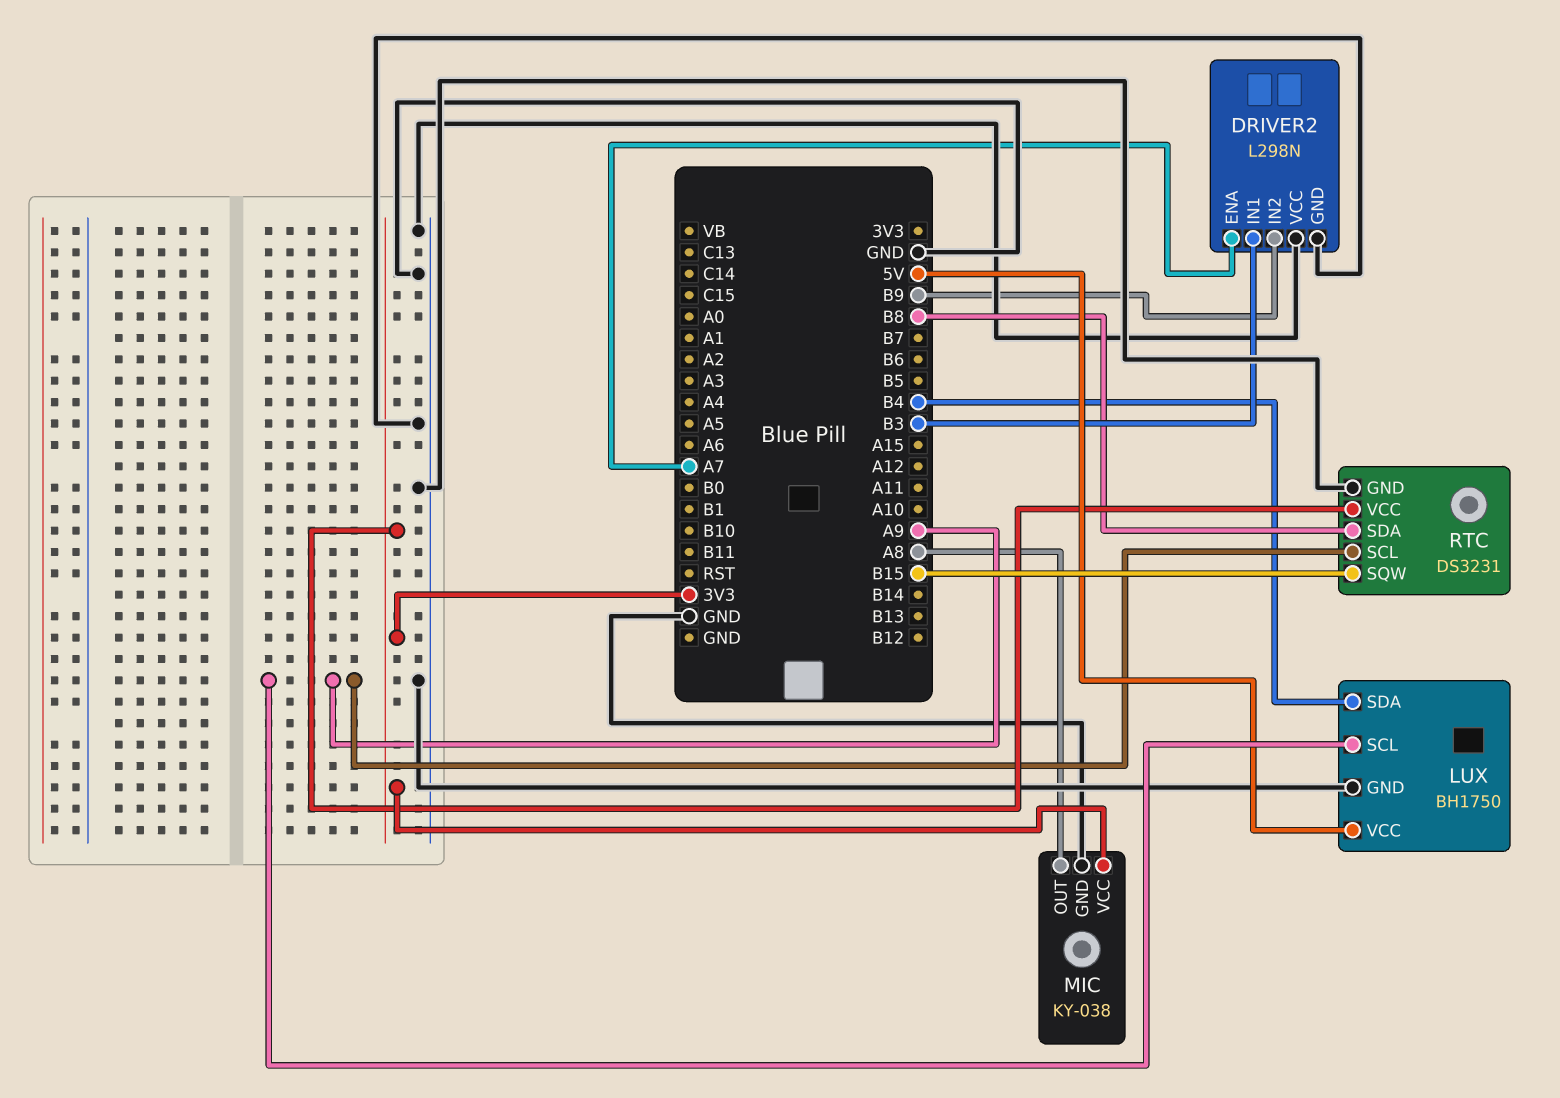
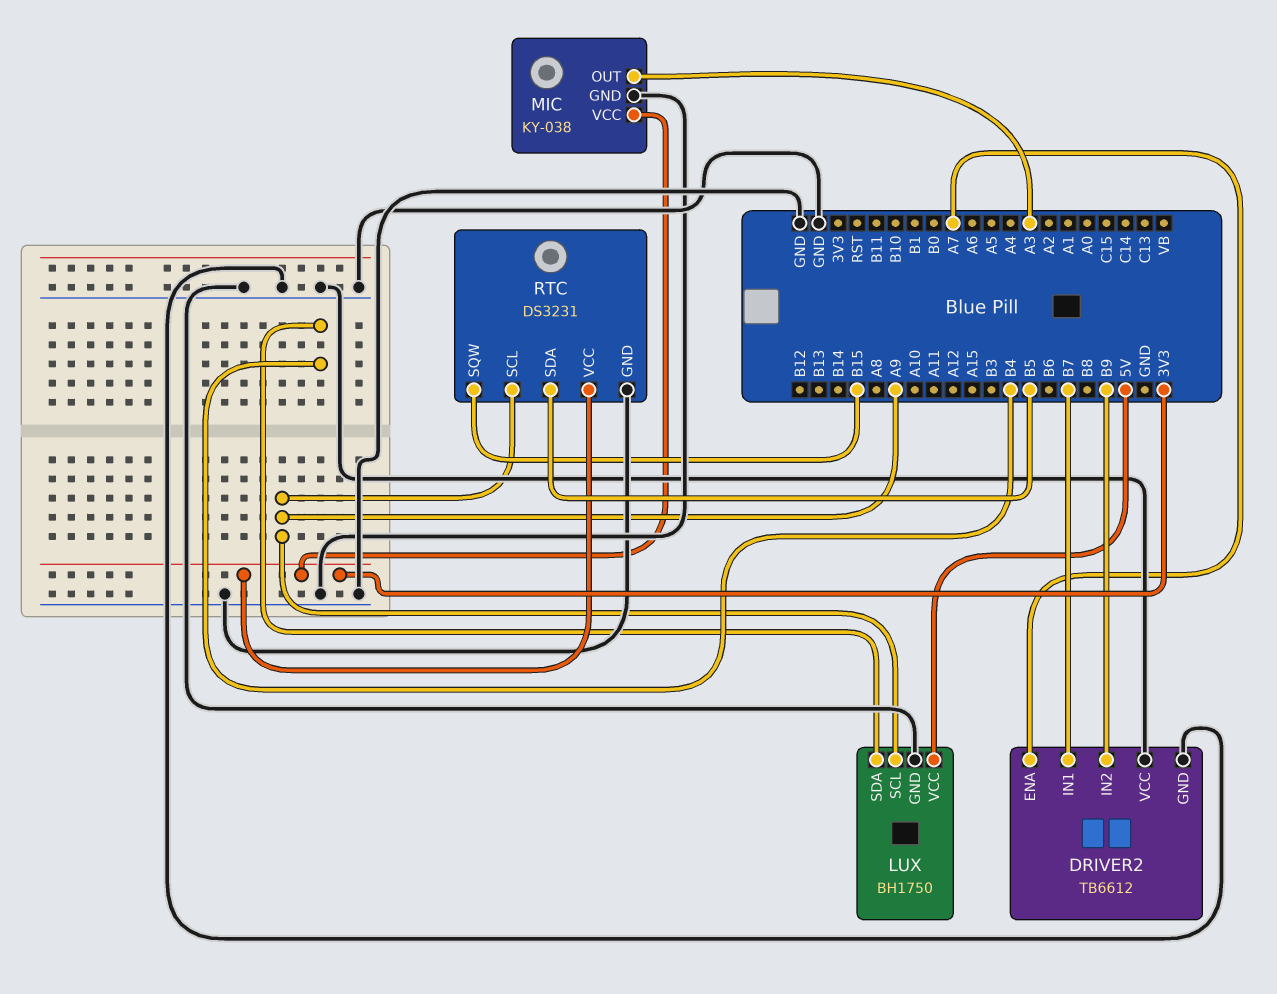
DRIVER2: L298N -> TB6612
DRIVER2 pin IN1: B3 -> B7
MIC pin OUT: A8 -> A3
RTC pin SDA: B8 -> B5

